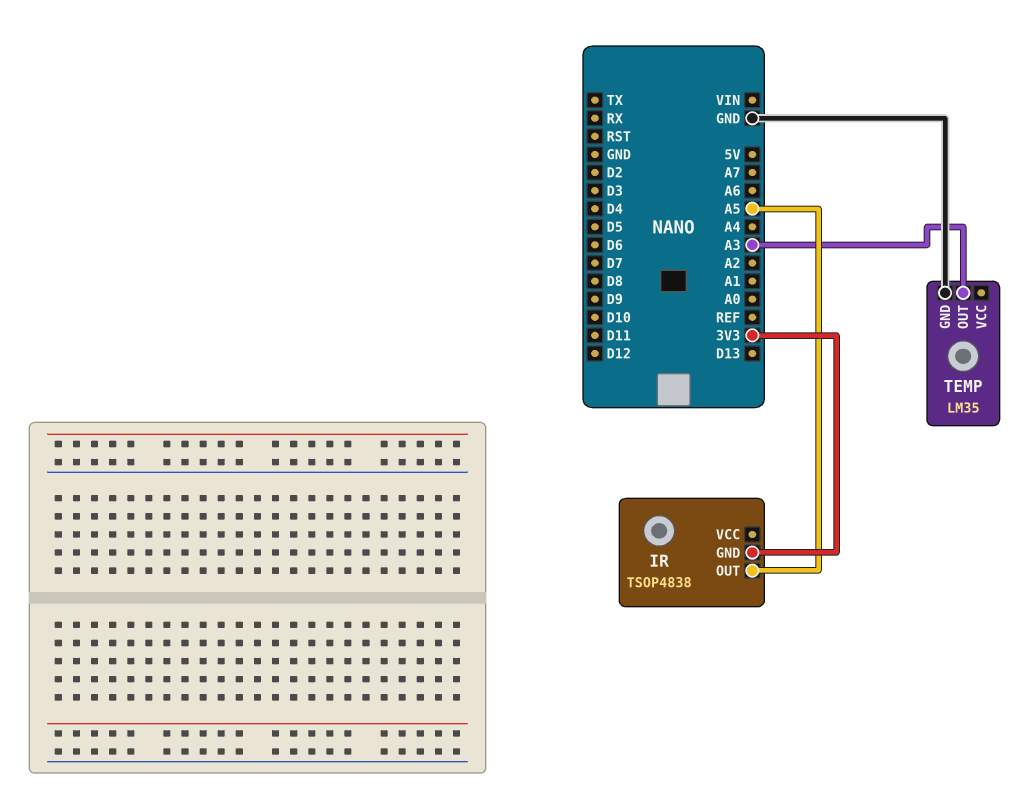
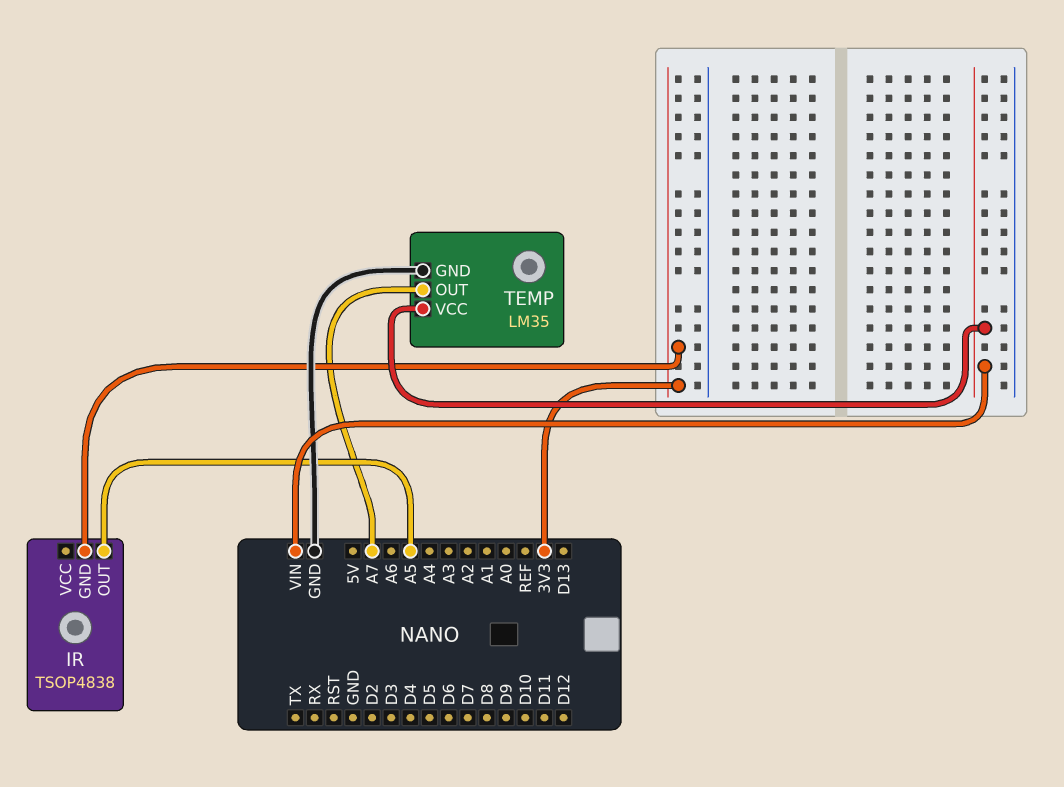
TEMP pin OUT: A3 -> A7
TEMP pin VCC: none -> VIN

